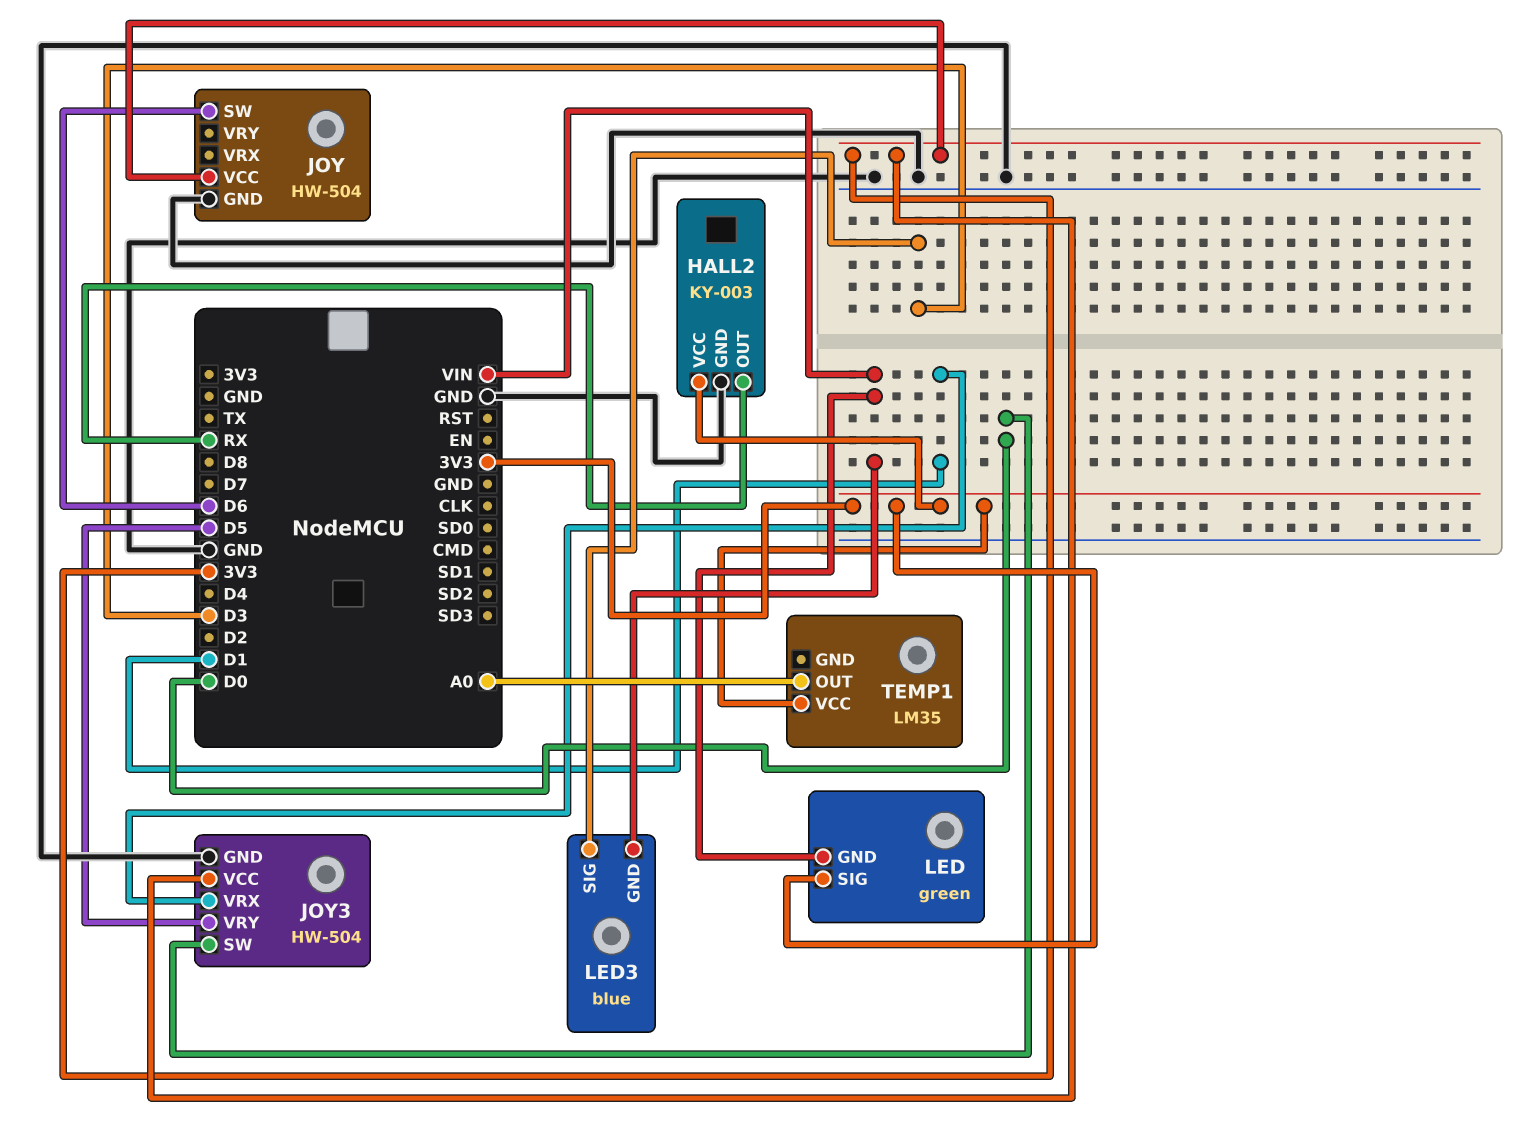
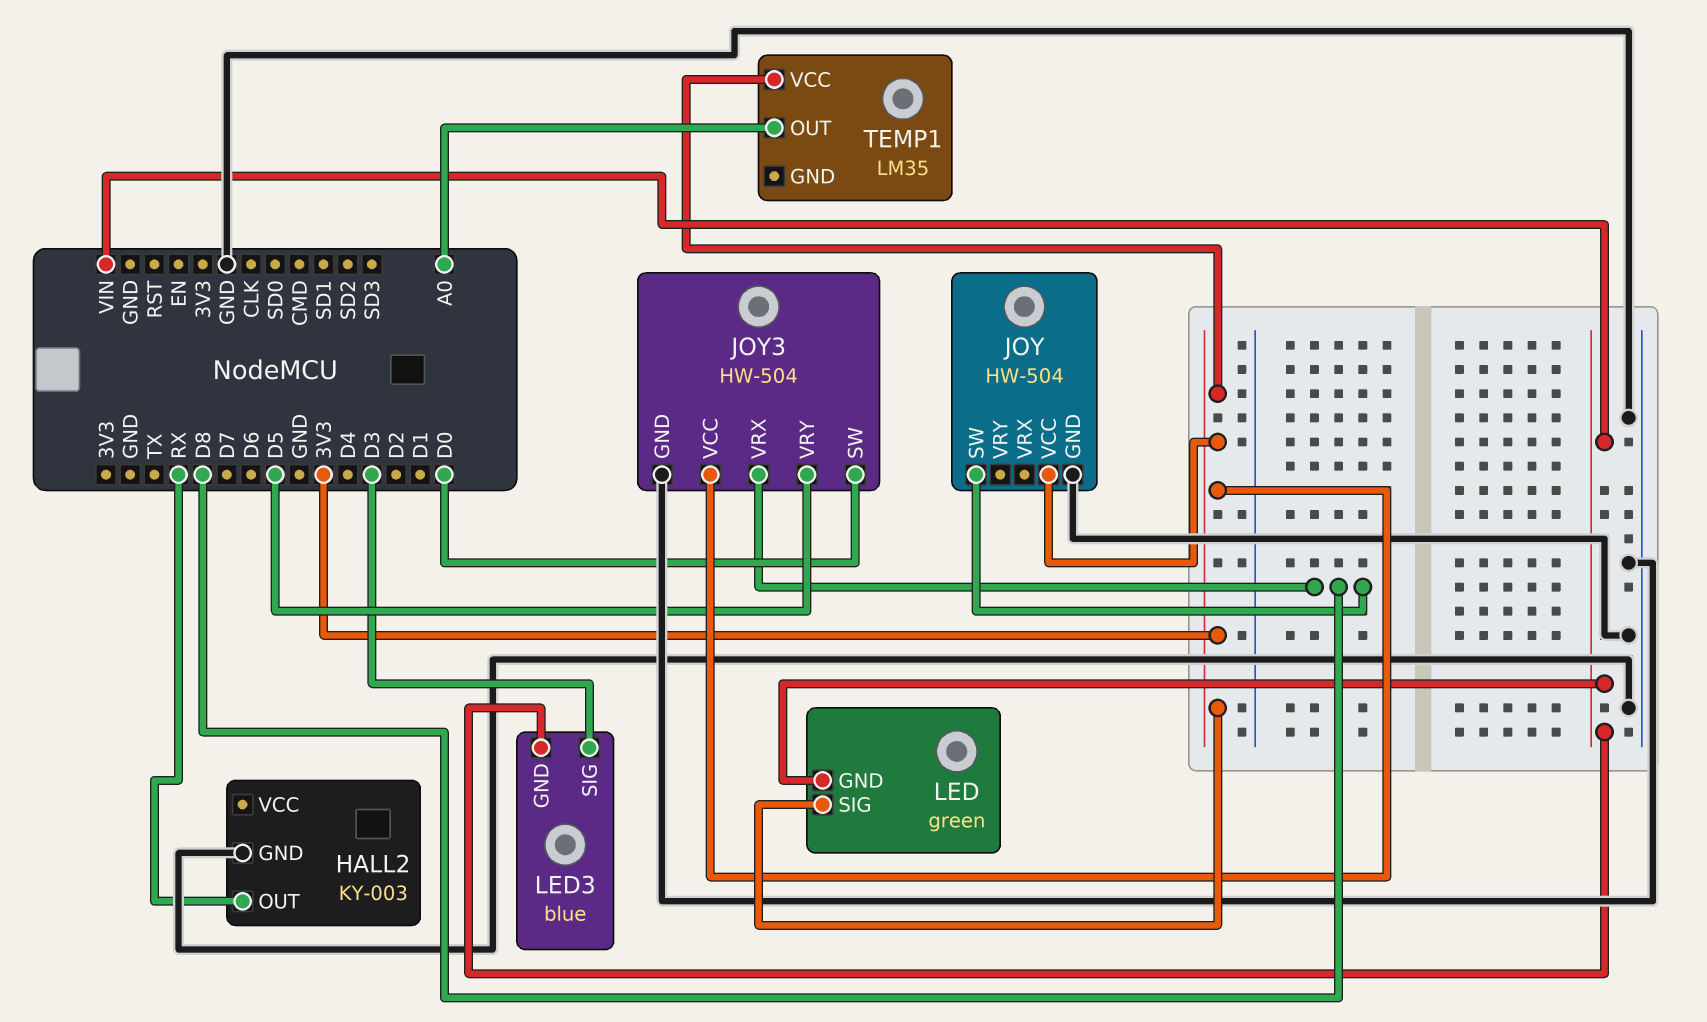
HALL2 pin VCC: 3V3 -> none
JOY pin SW: D6 -> D8
JOY3 pin VRX: D1 -> D8

